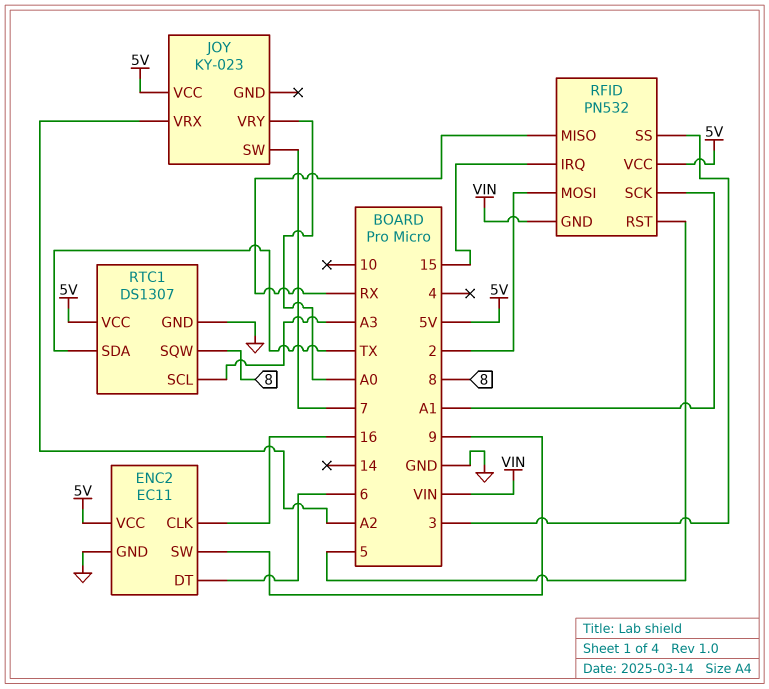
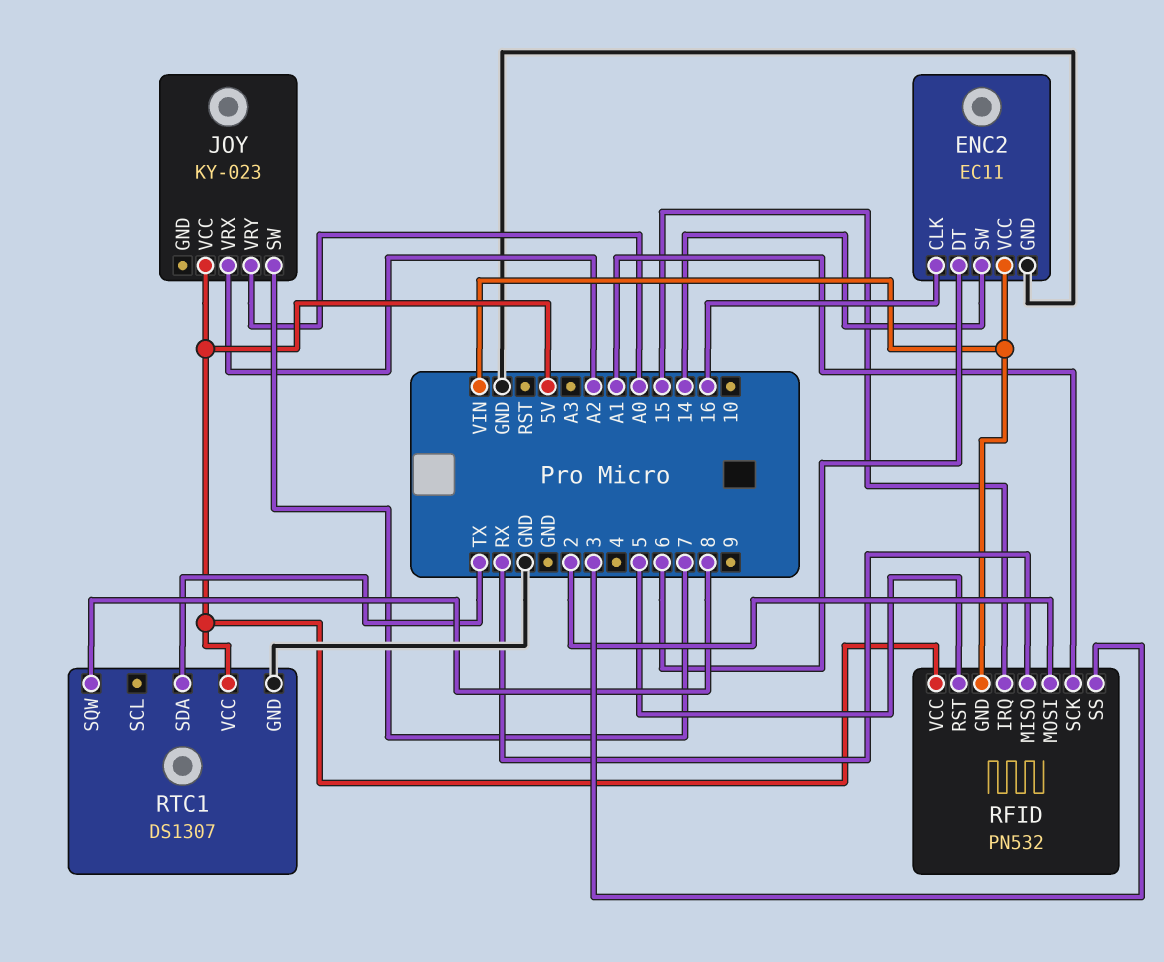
ENC2 pin SW: 9 -> 14
ENC2 pin VCC: 5V -> VIN
RTC1 pin SCL: A3 -> none

